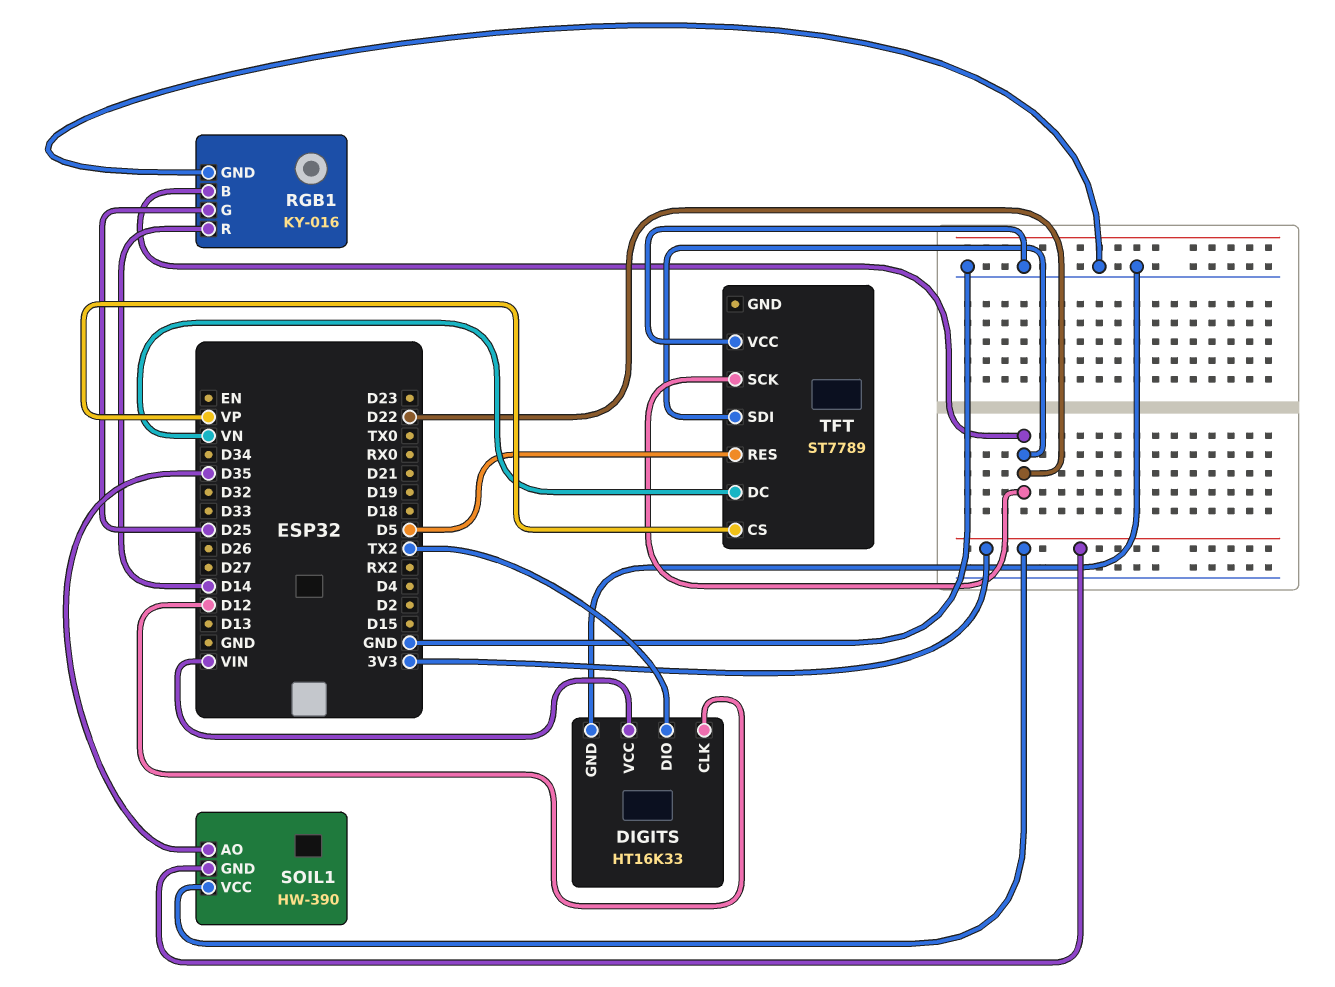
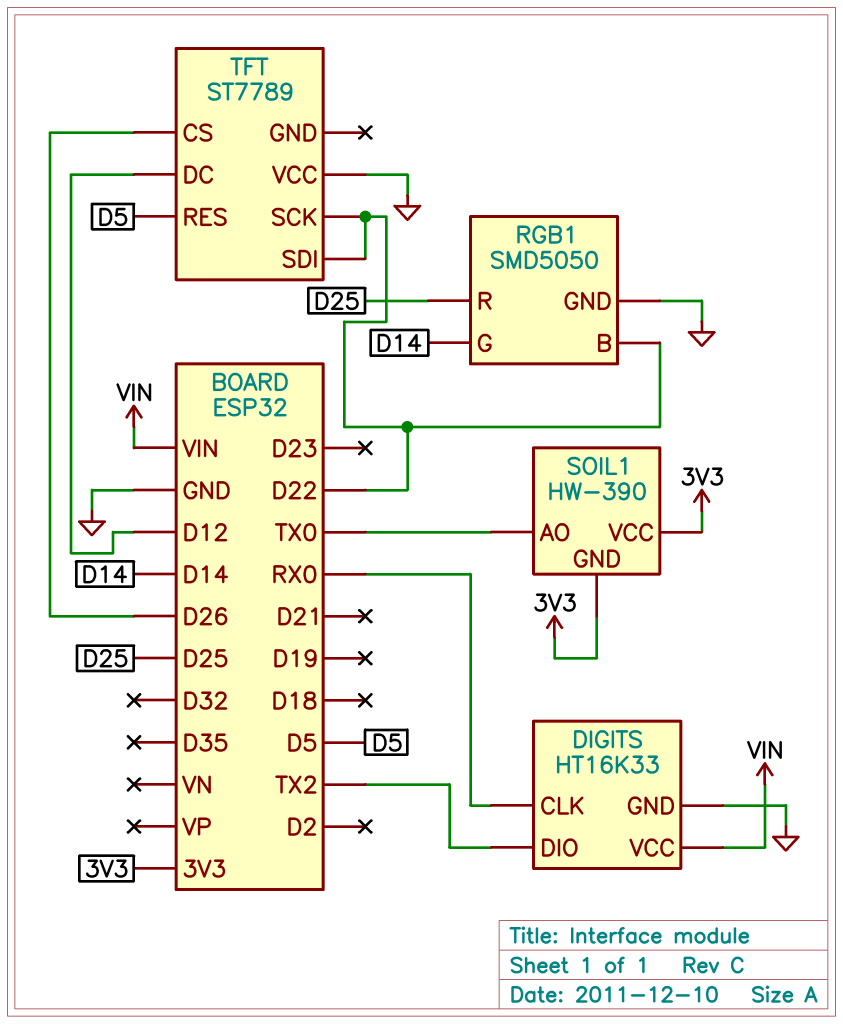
DIGITS pin CLK: D12 -> RX0
RGB1: KY-016 -> SMD5050
RGB1 pin G: D25 -> D14
RGB1 pin R: D14 -> D25
SOIL1 pin AO: D35 -> TX0
TFT pin CS: VP -> D26
TFT pin DC: VN -> D12

